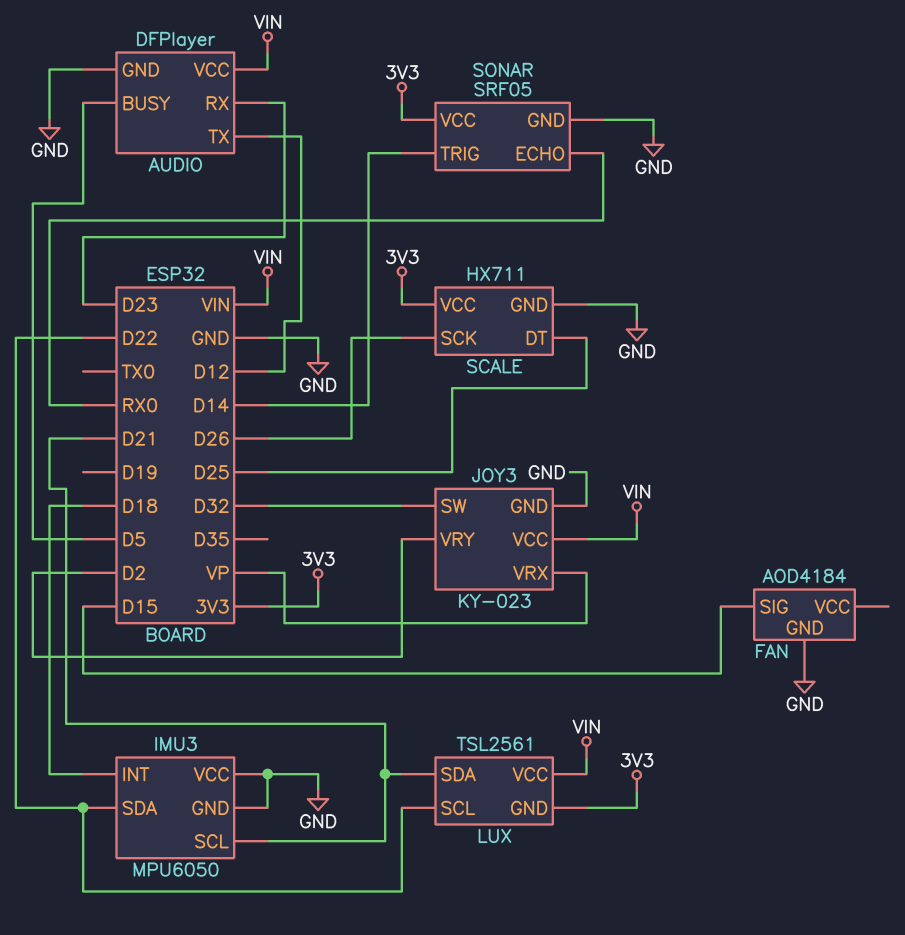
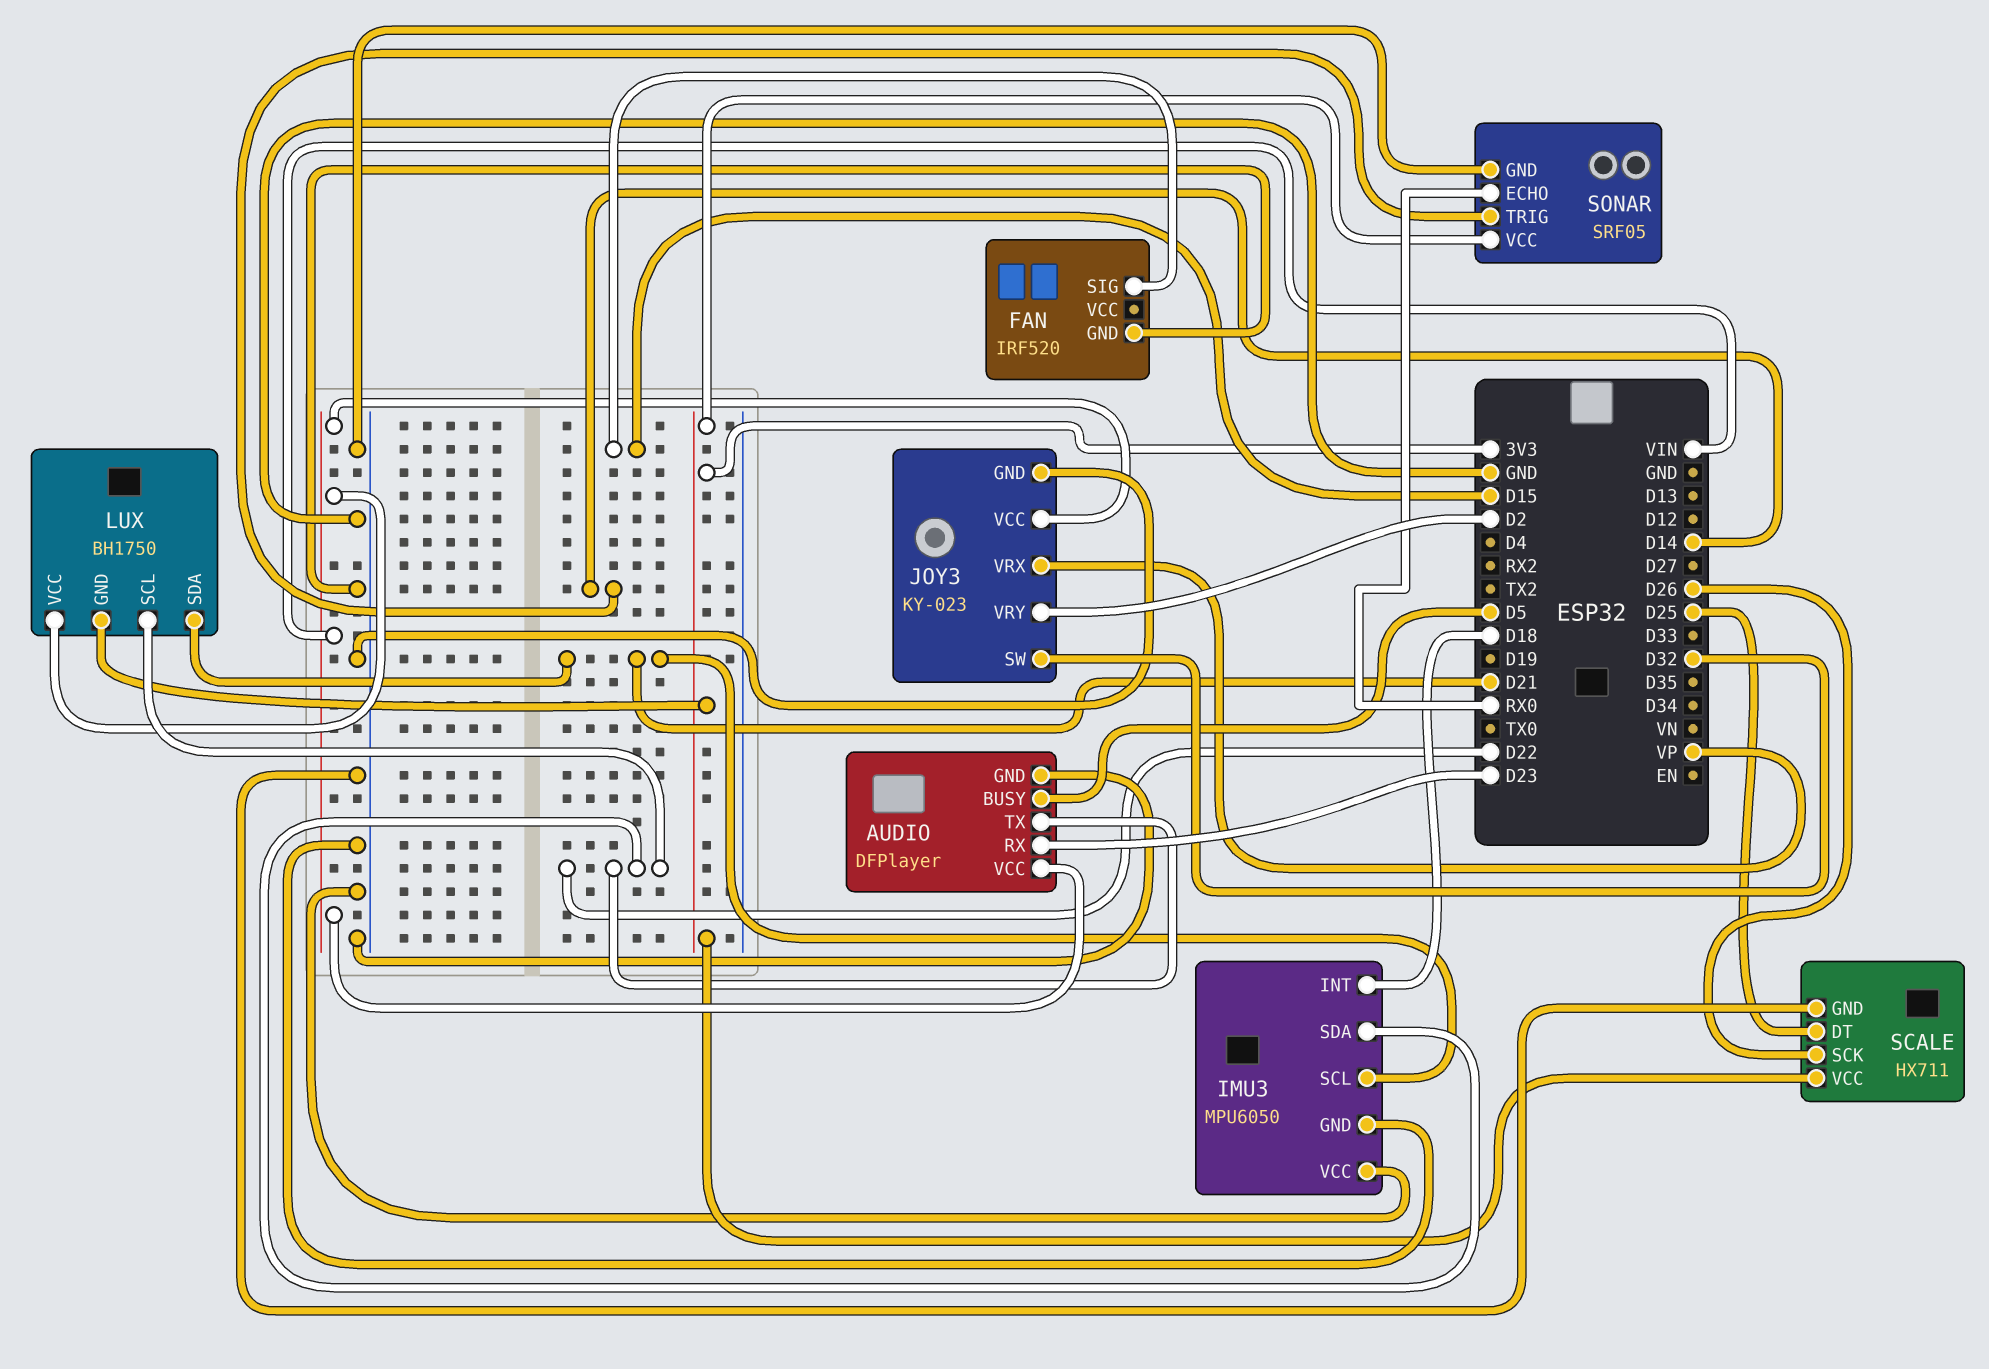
AUDIO pin TX: D12 -> D22
FAN: AOD4184 -> IRF520
LUX: TSL2561 -> BH1750

